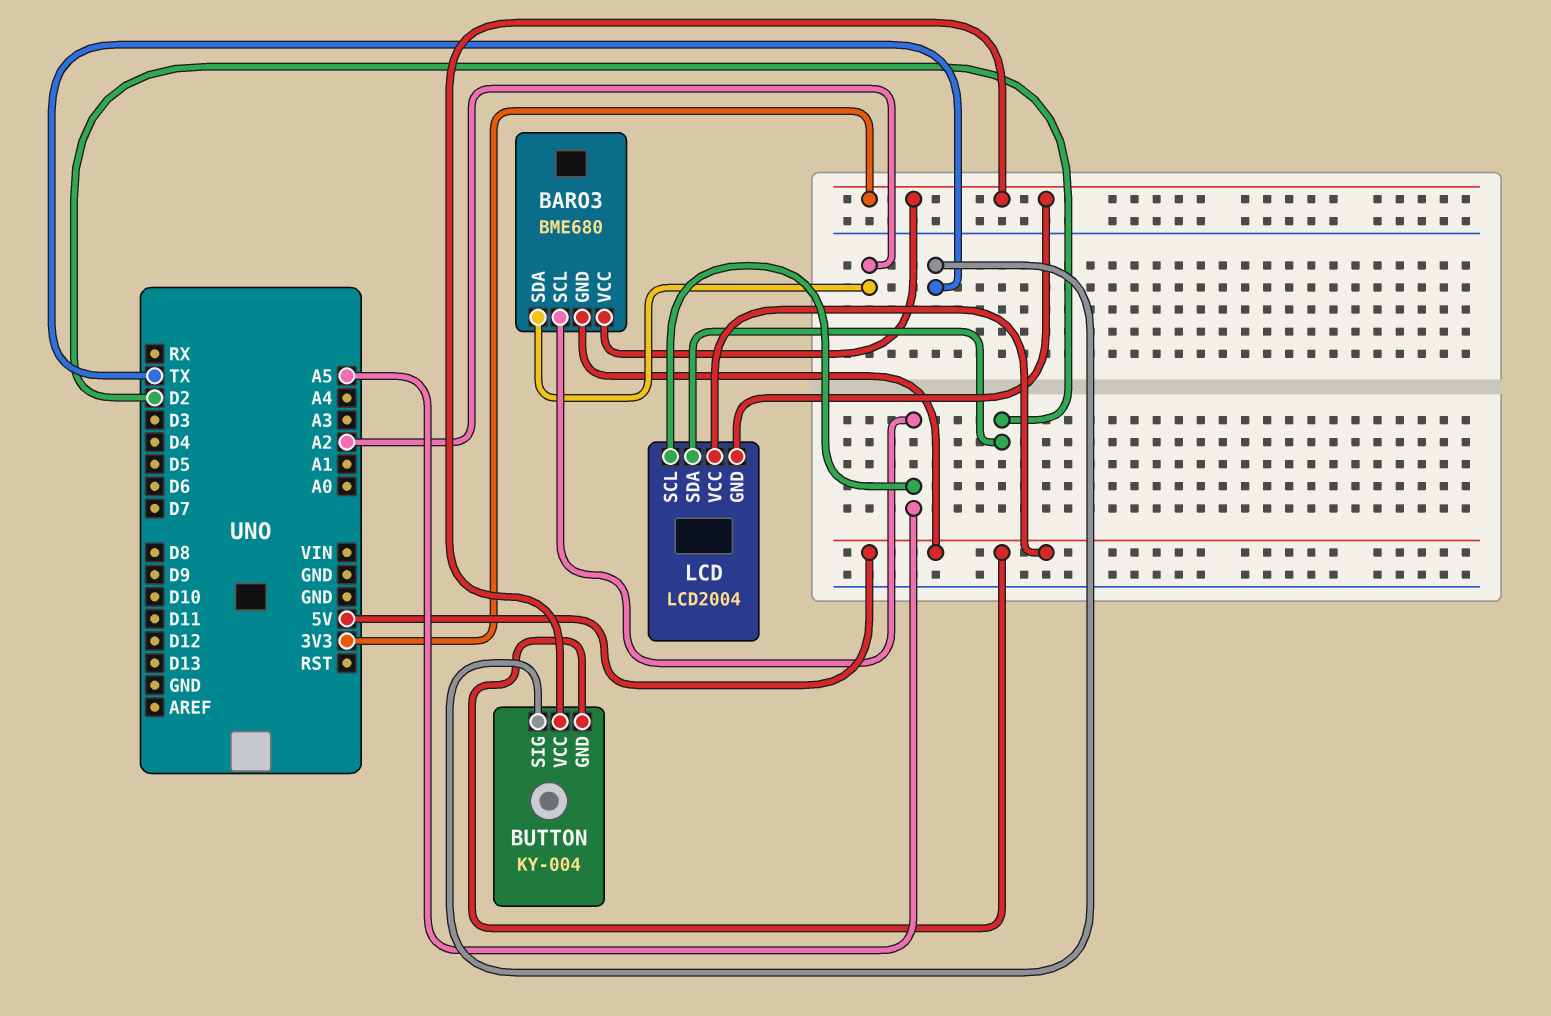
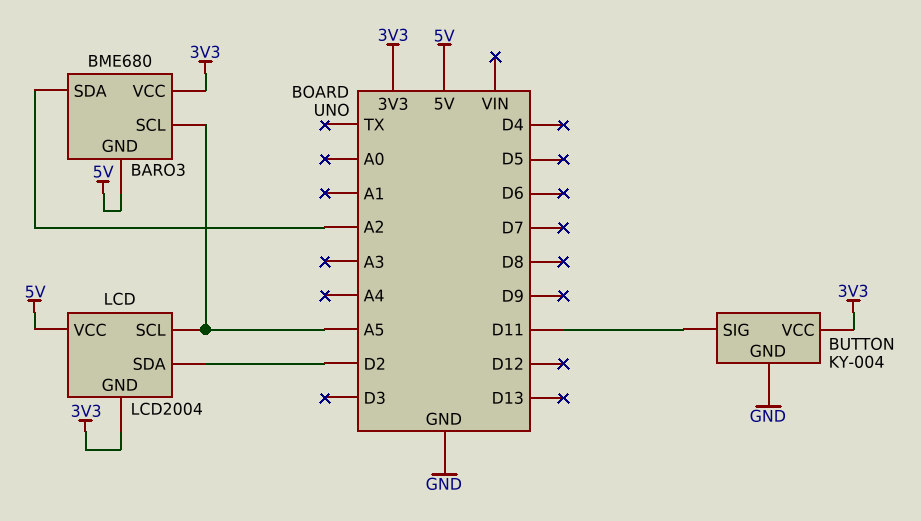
BUTTON pin GND: 5V -> GND
BUTTON pin SIG: TX -> D11

